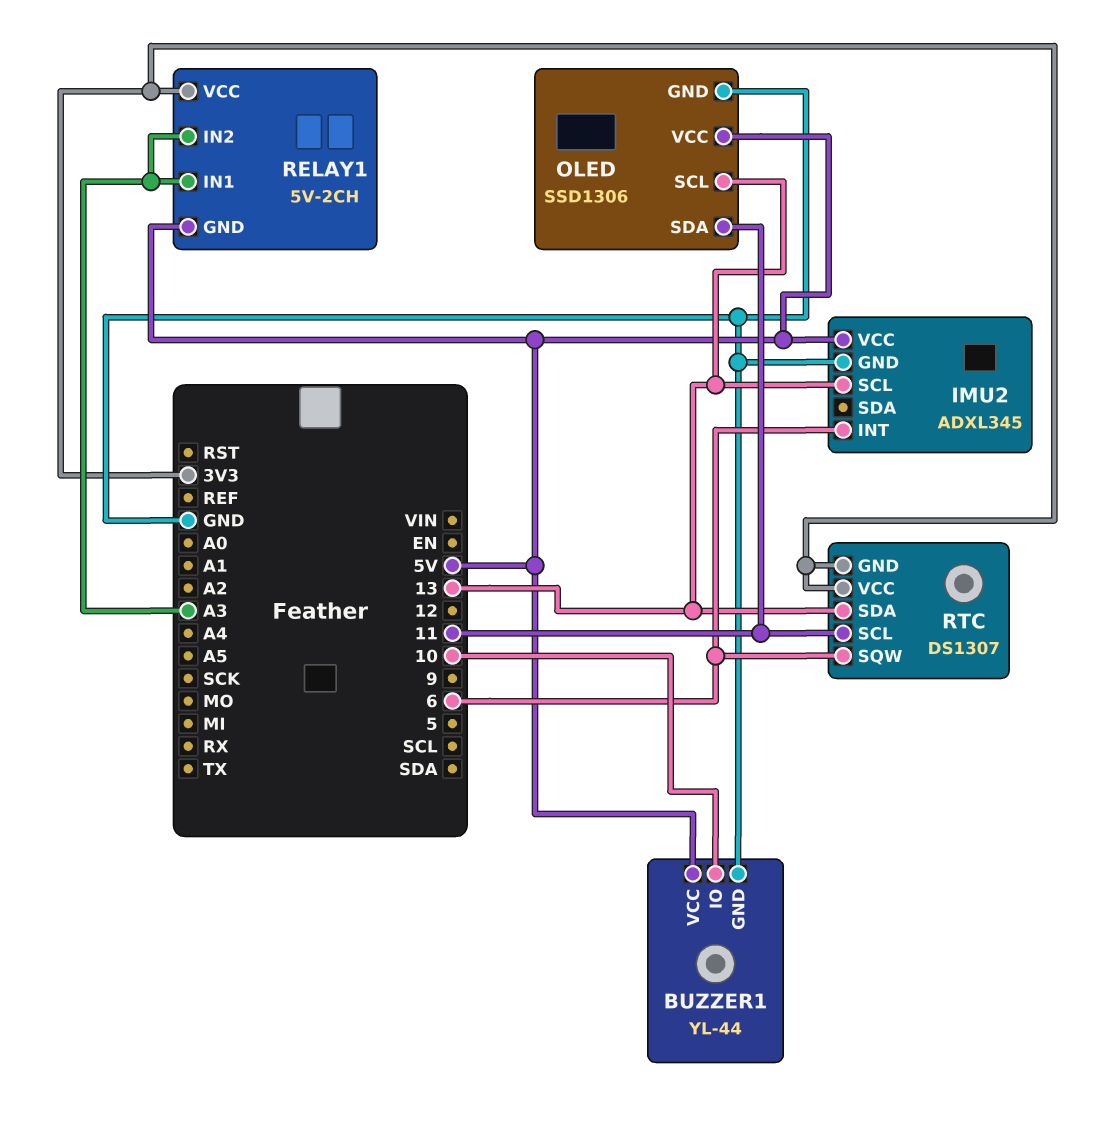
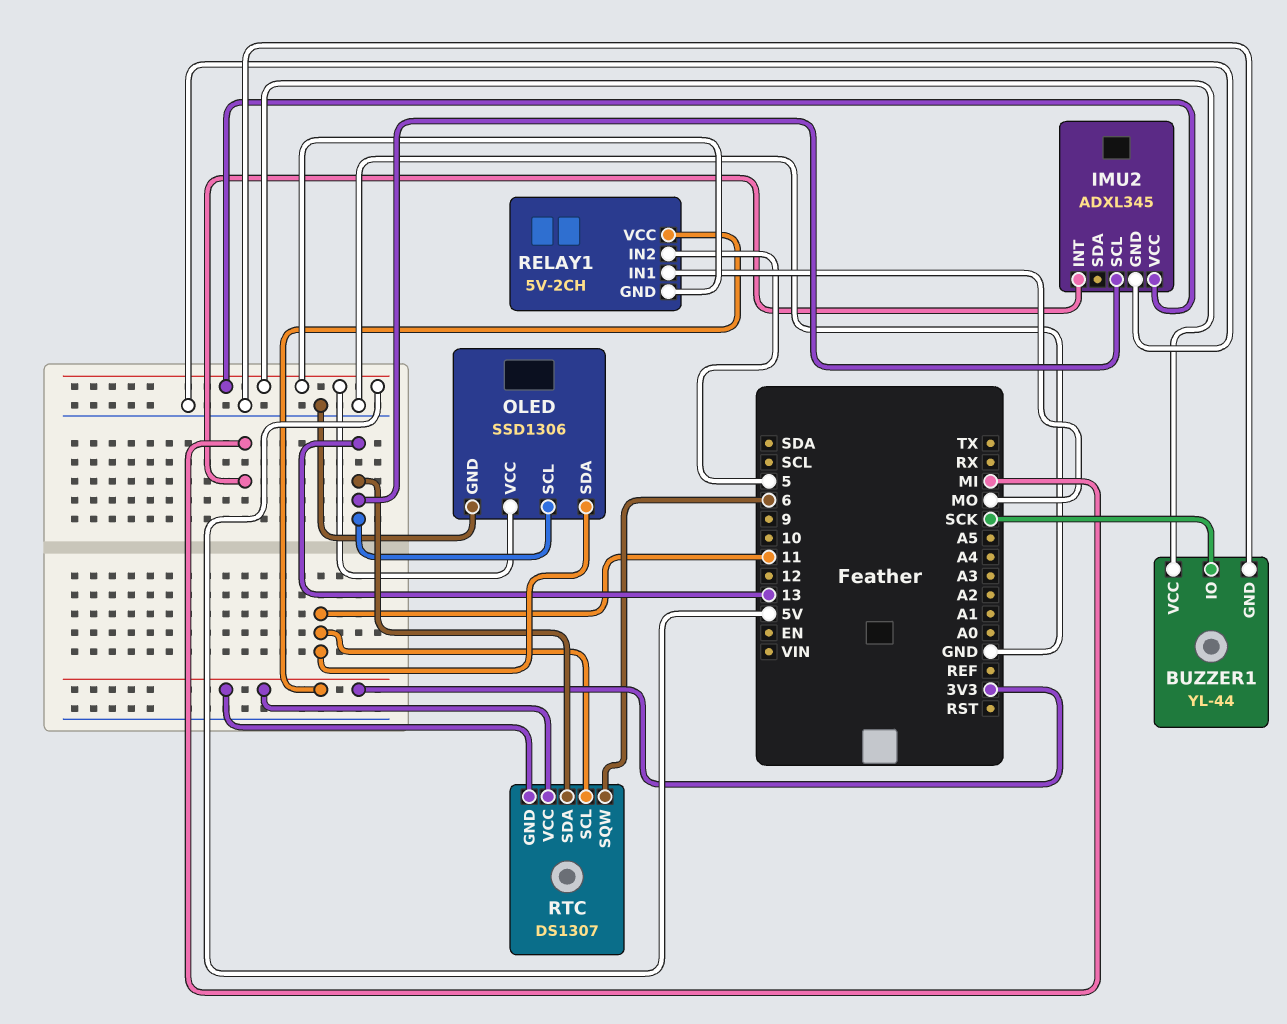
BUZZER1 pin IO: 10 -> SCK
IMU2 pin INT: 6 -> MI
RELAY1 pin IN1: A3 -> MO
RELAY1 pin IN2: A3 -> 5

